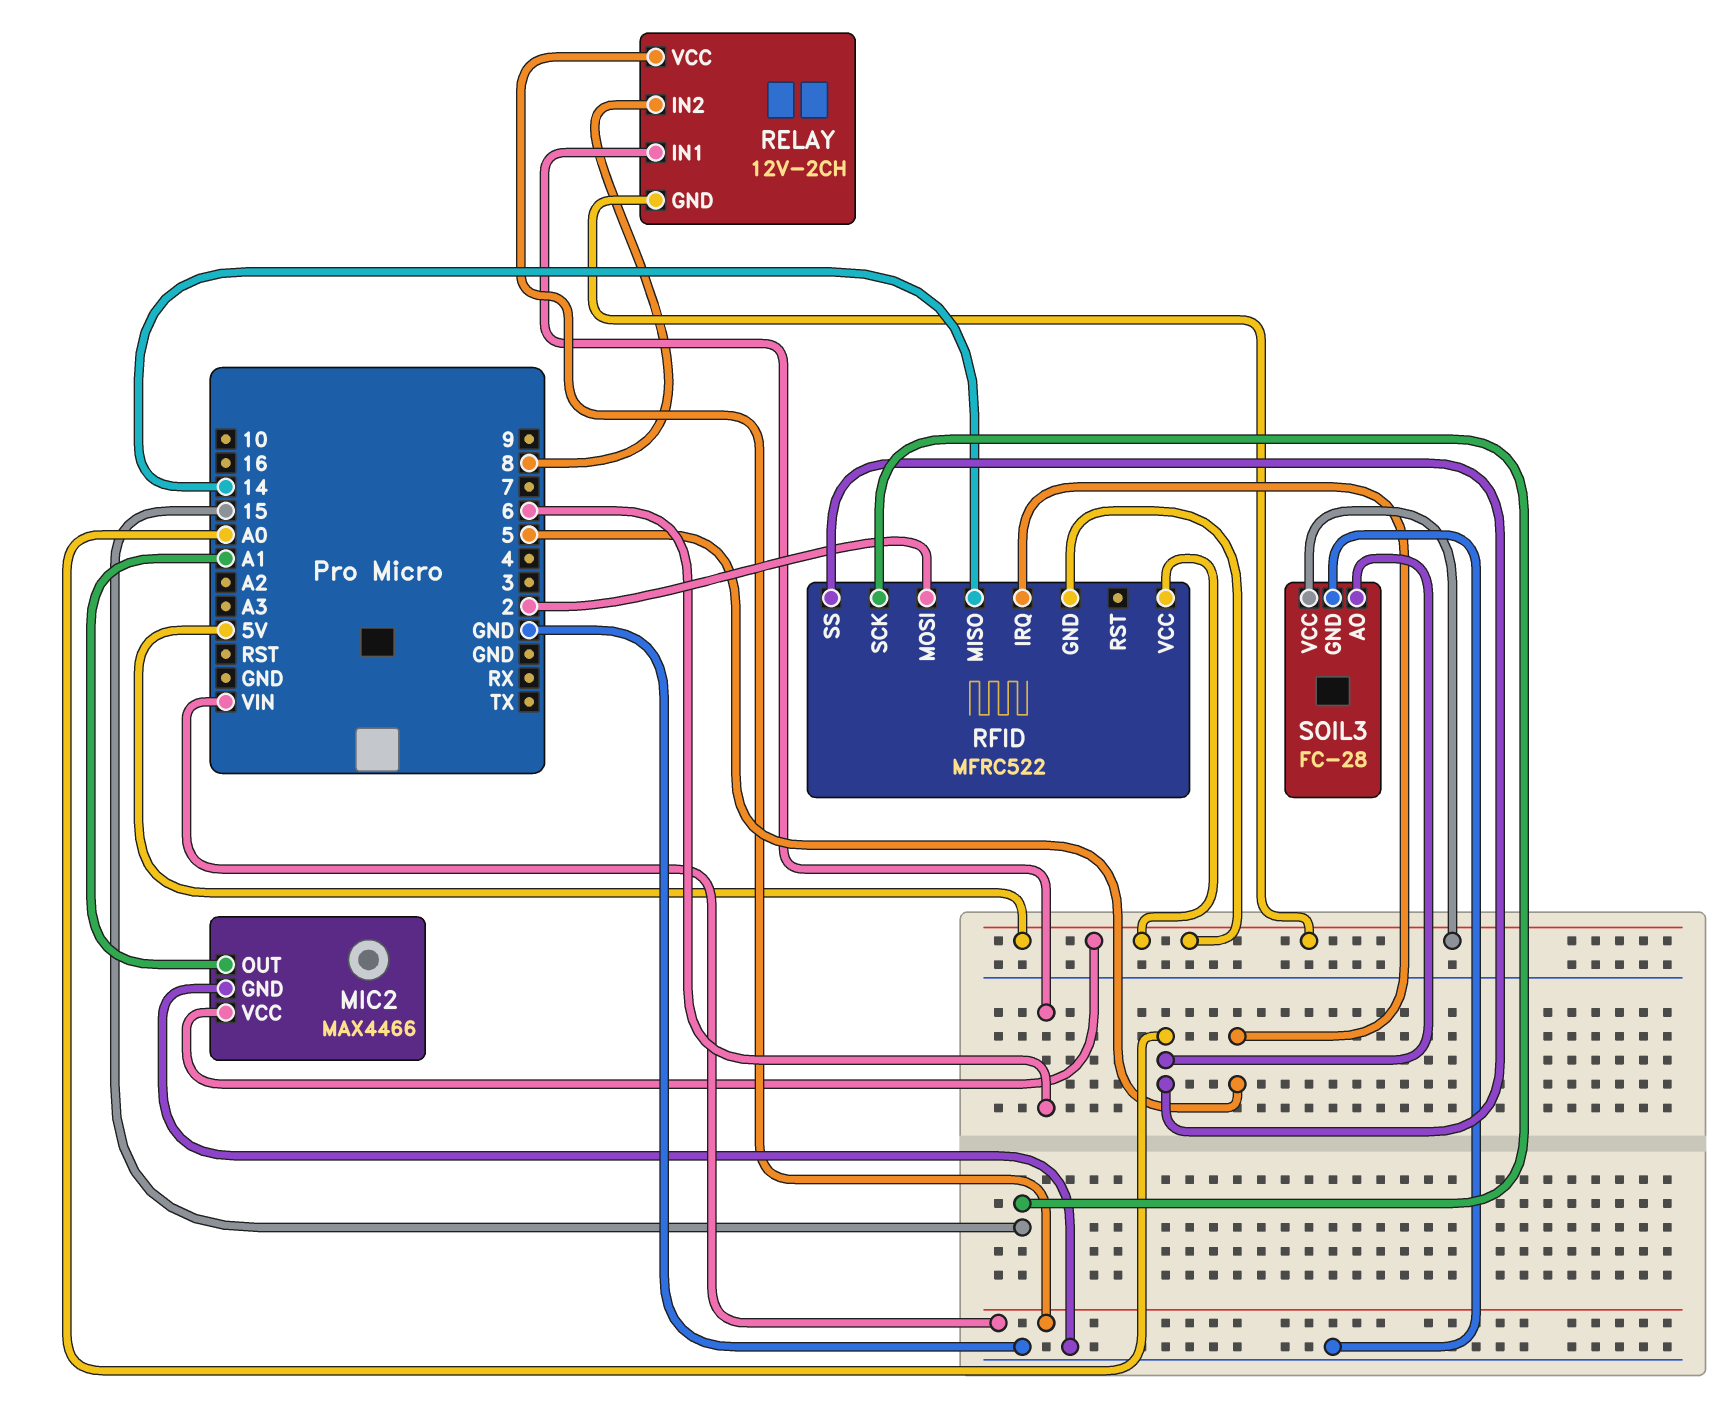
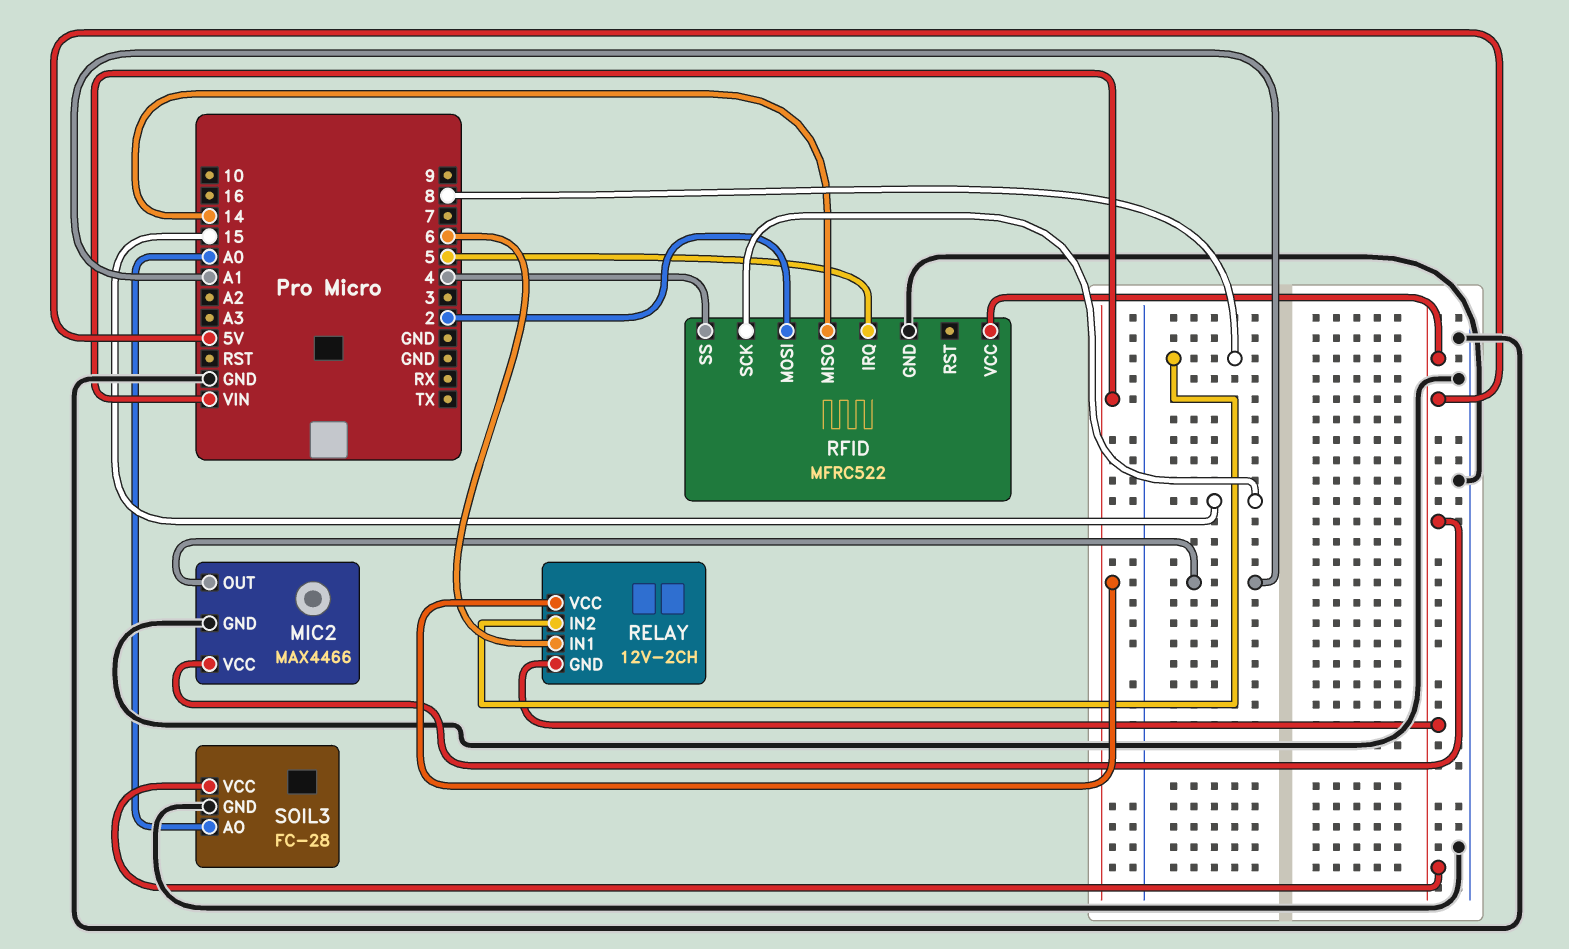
RFID pin GND: 5V -> GND
RFID pin SS: A0 -> 4

